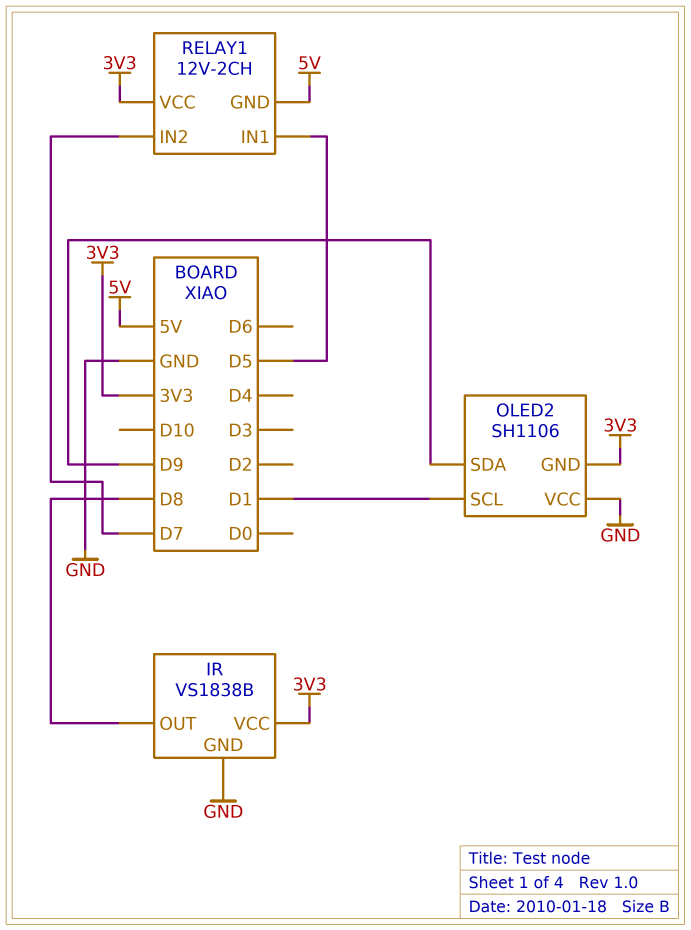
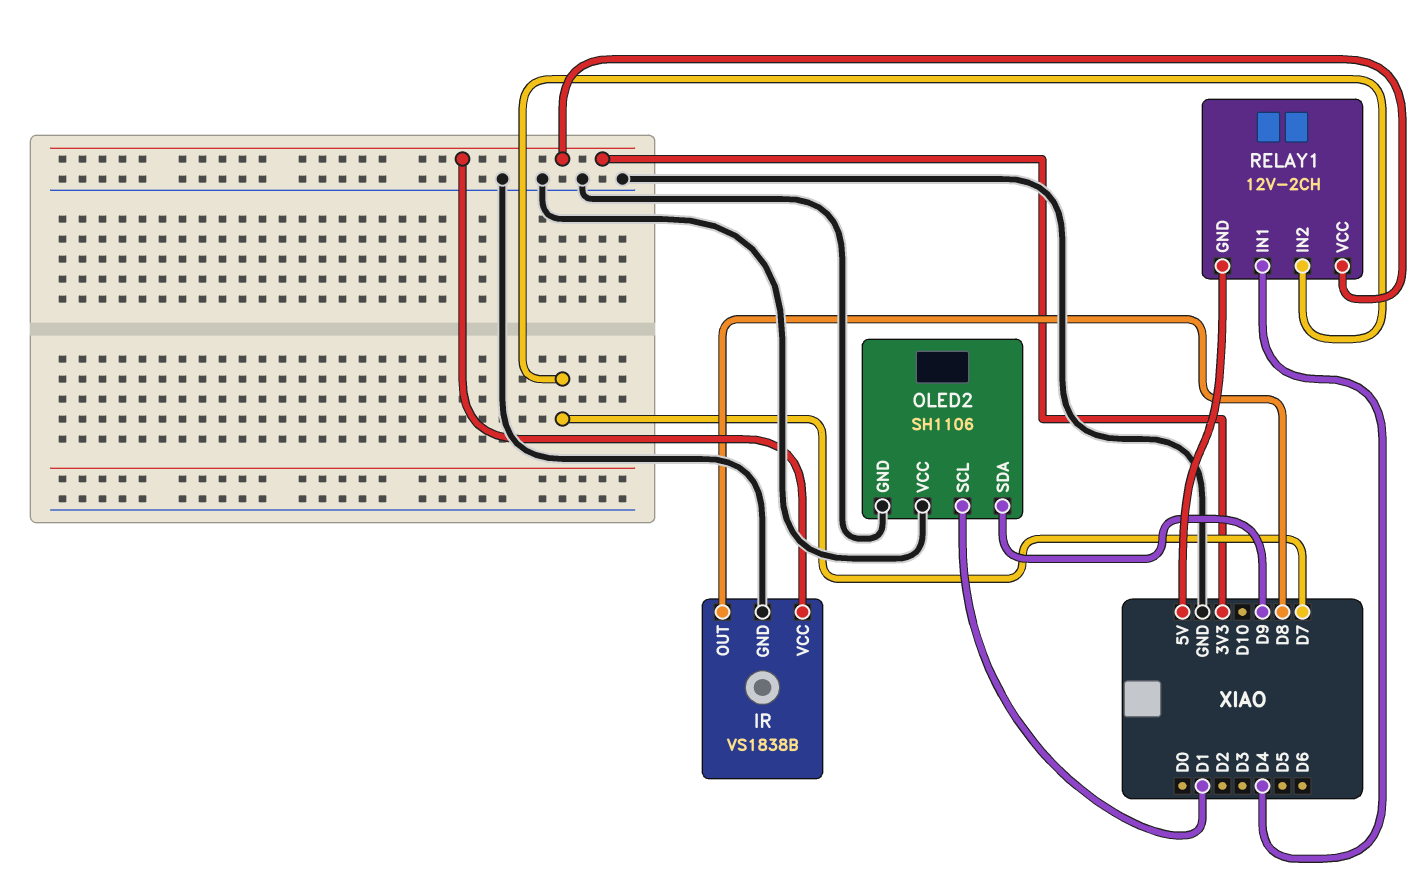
OLED2 pin GND: 3V3 -> GND
RELAY1 pin IN1: D5 -> D4

